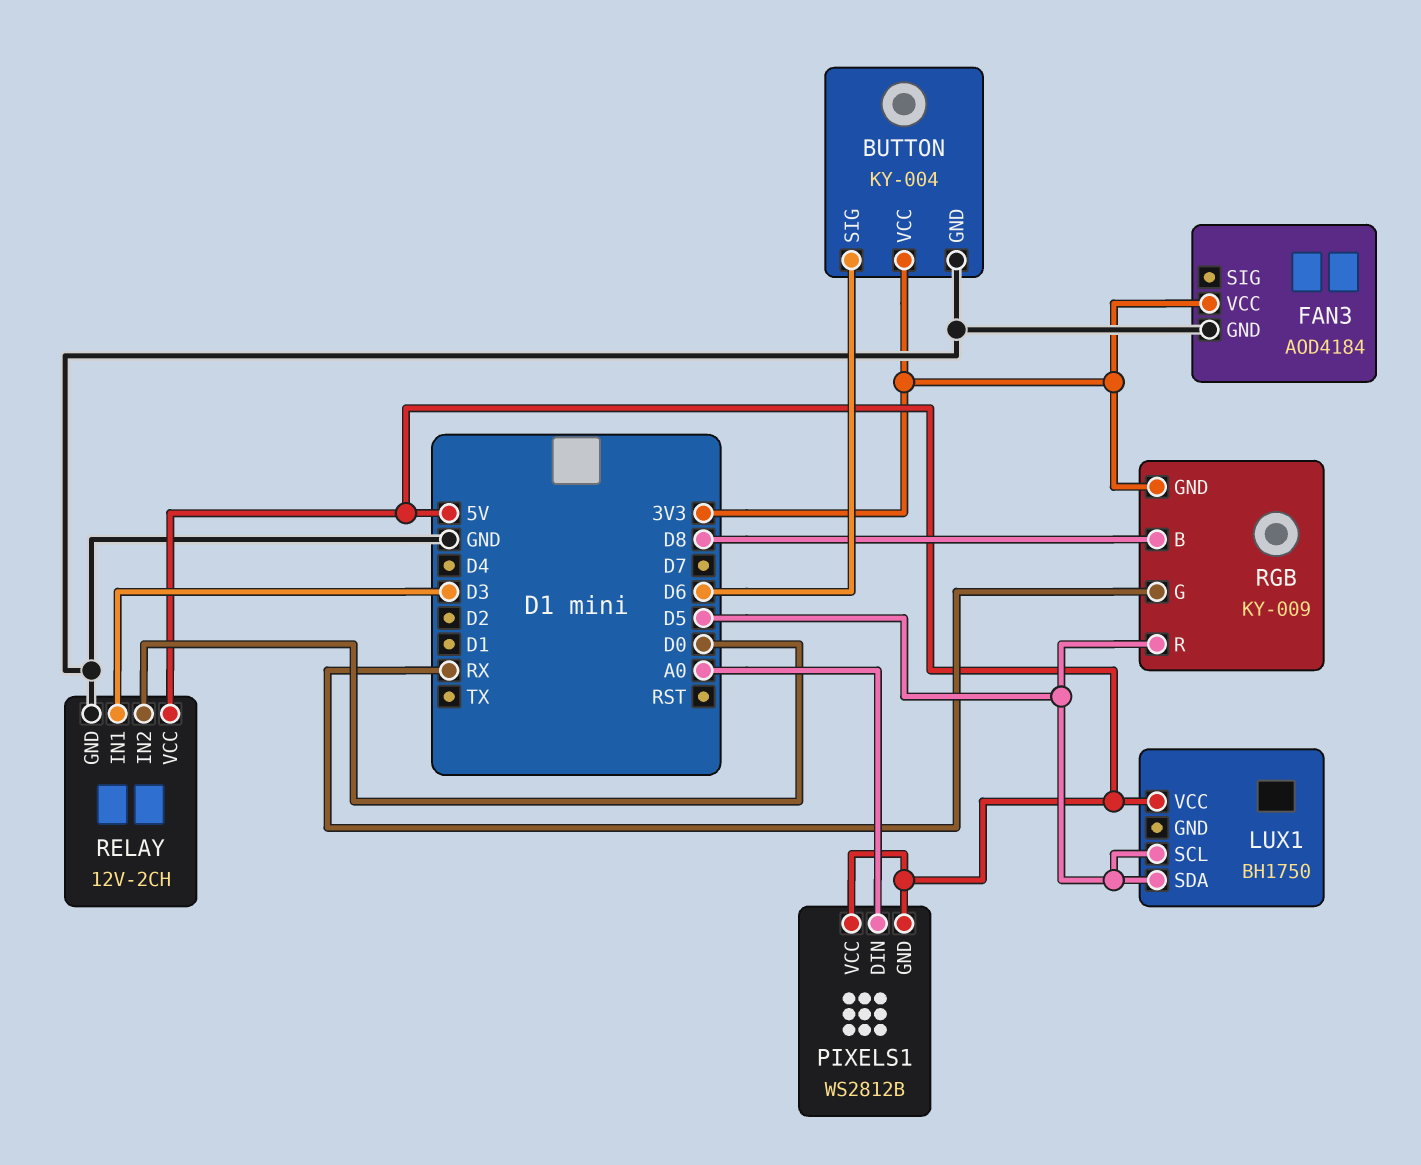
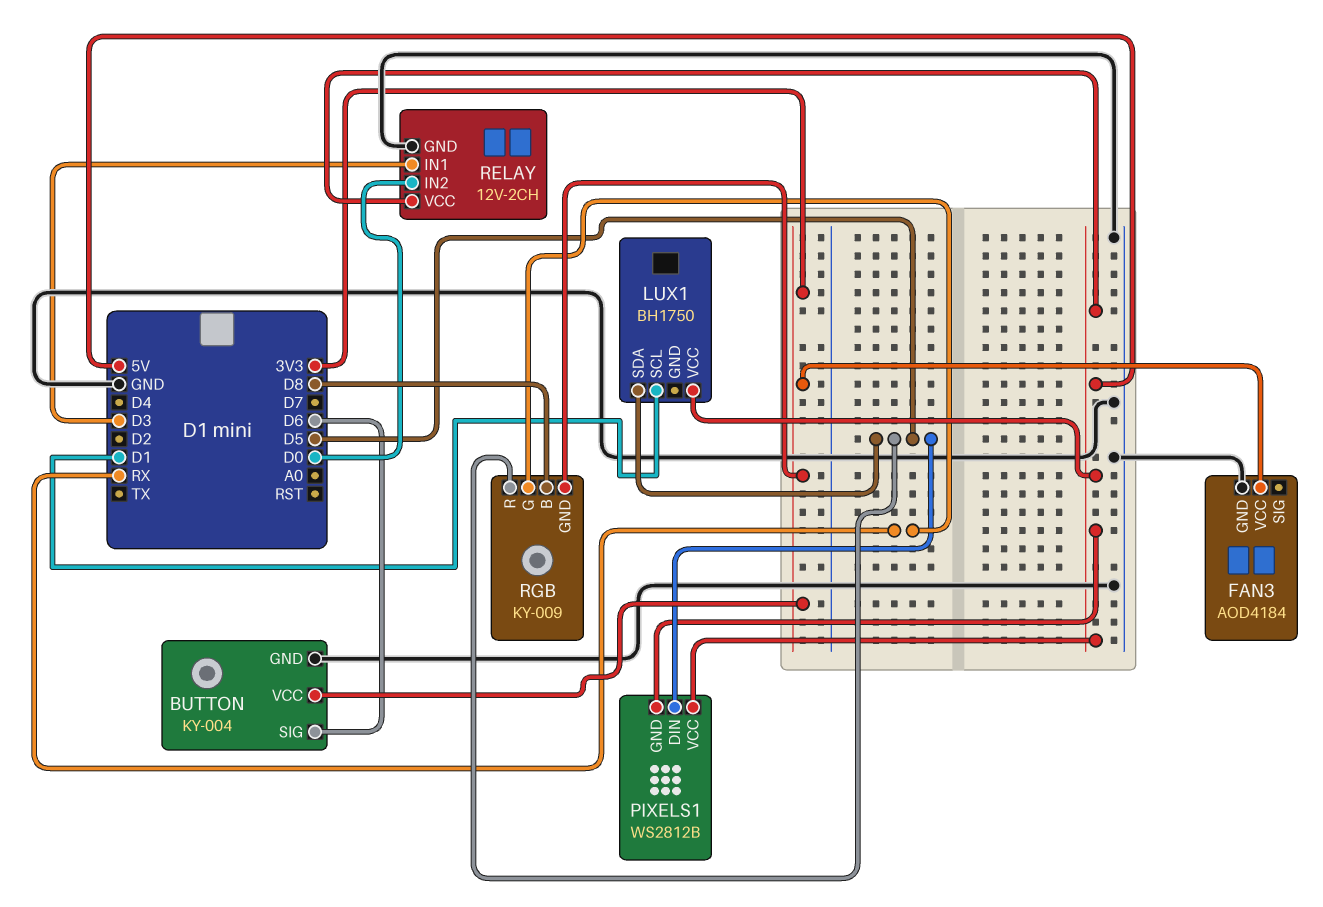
LUX1 pin SCL: D5 -> D1
PIXELS1 pin DIN: A0 -> D5

